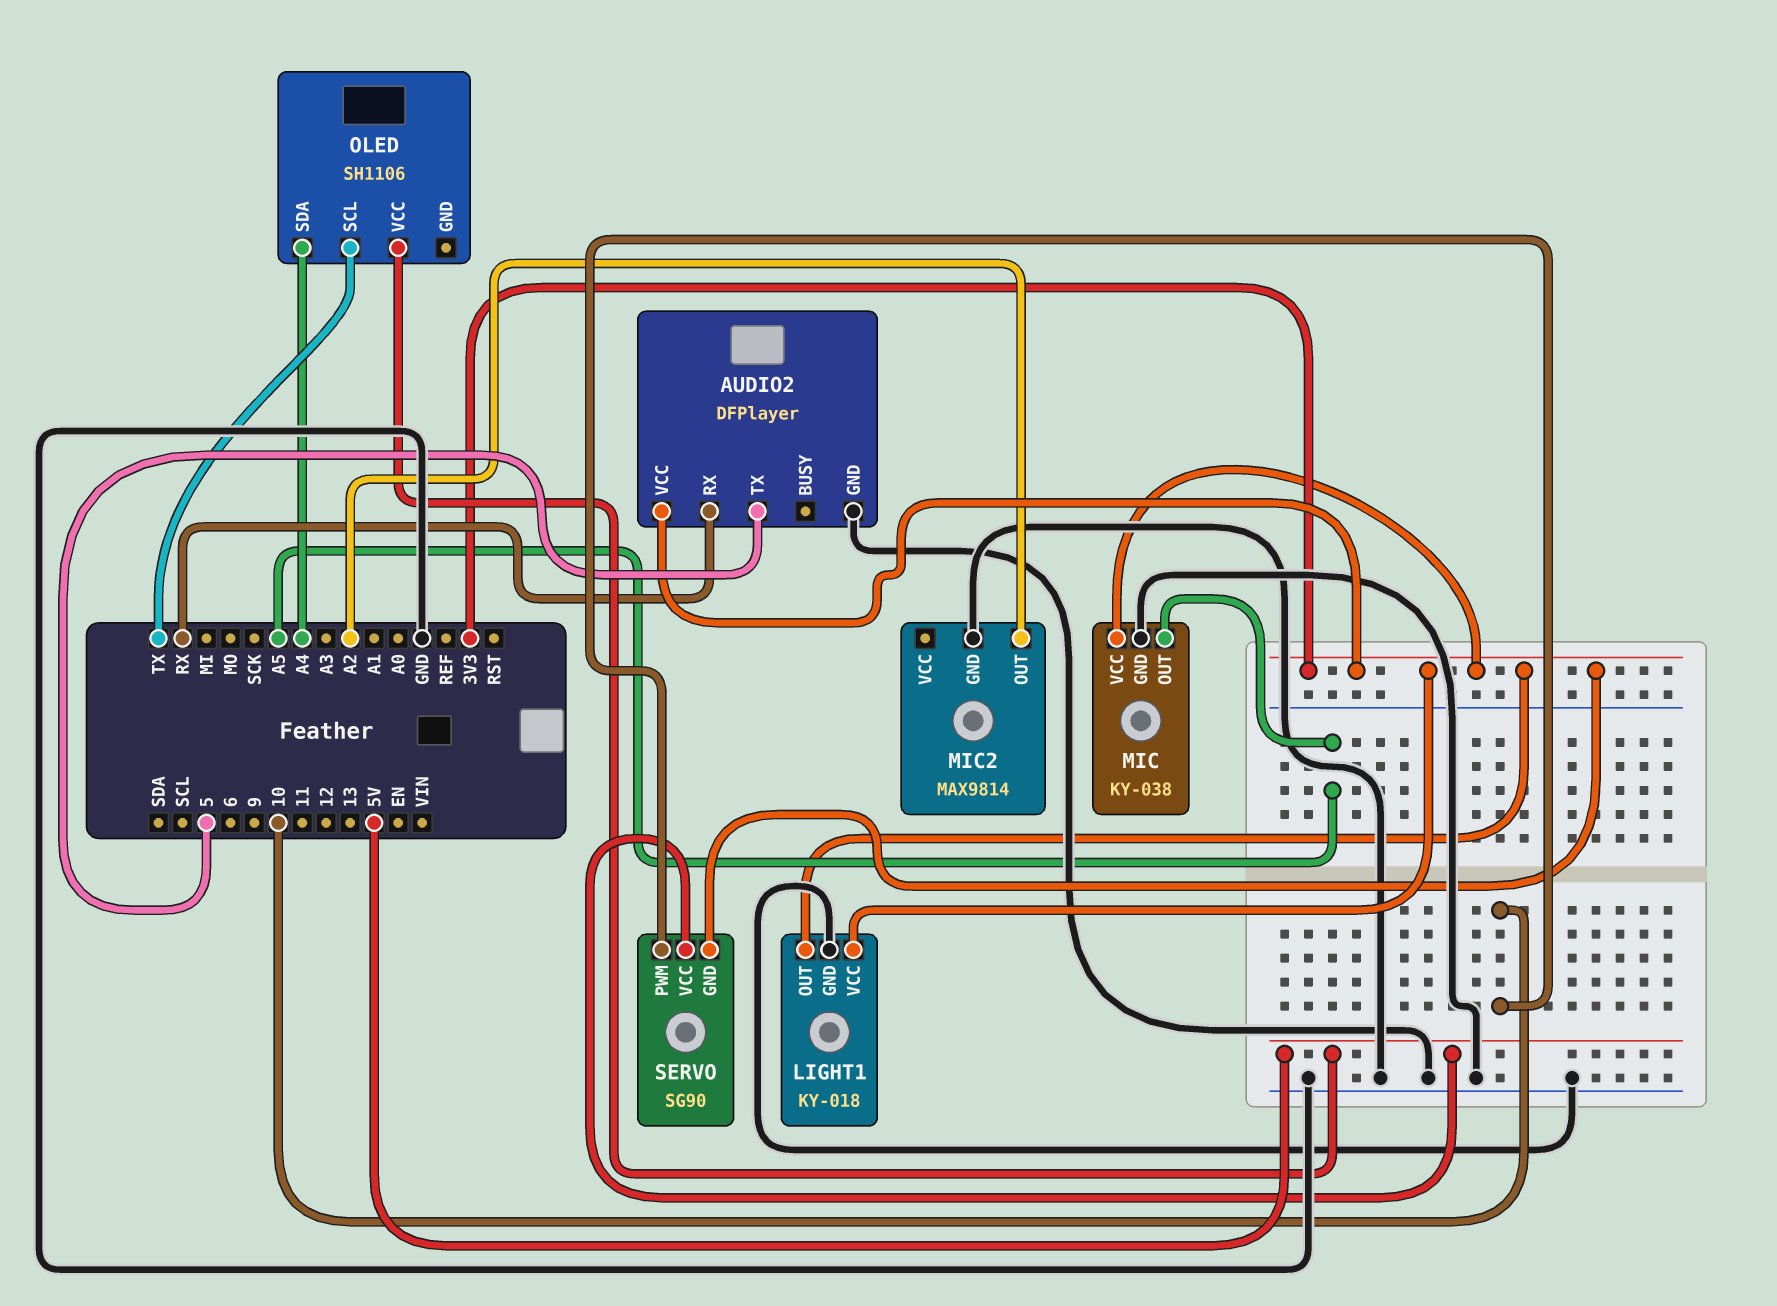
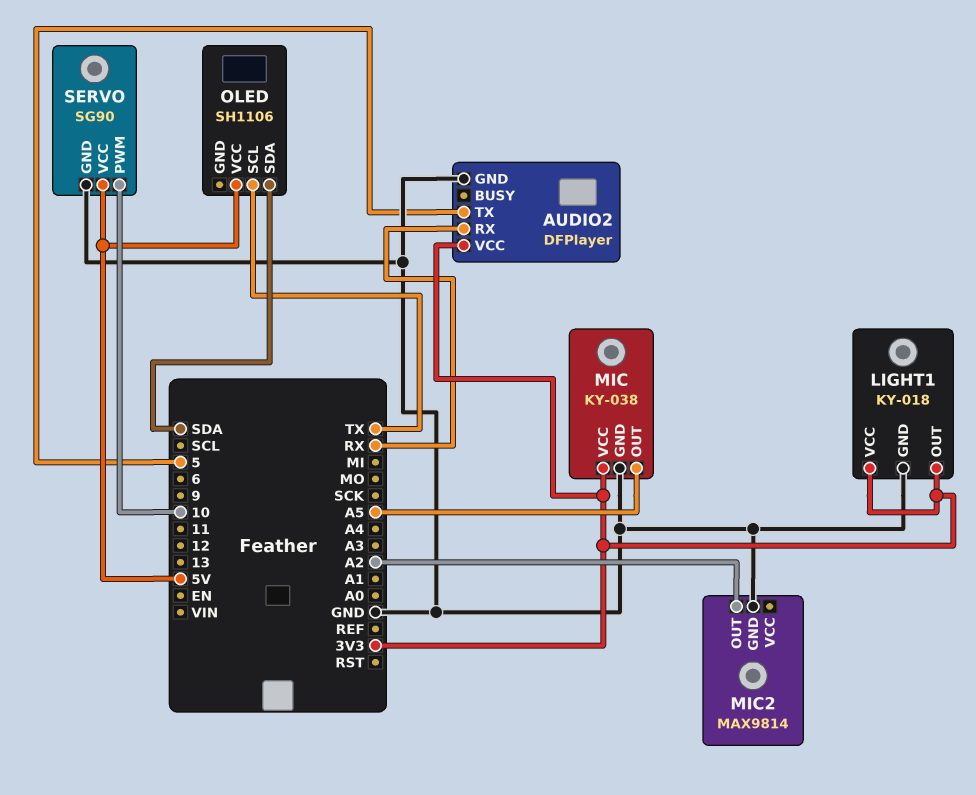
OLED pin SDA: A4 -> SDA
SERVO pin GND: 3V3 -> GND

